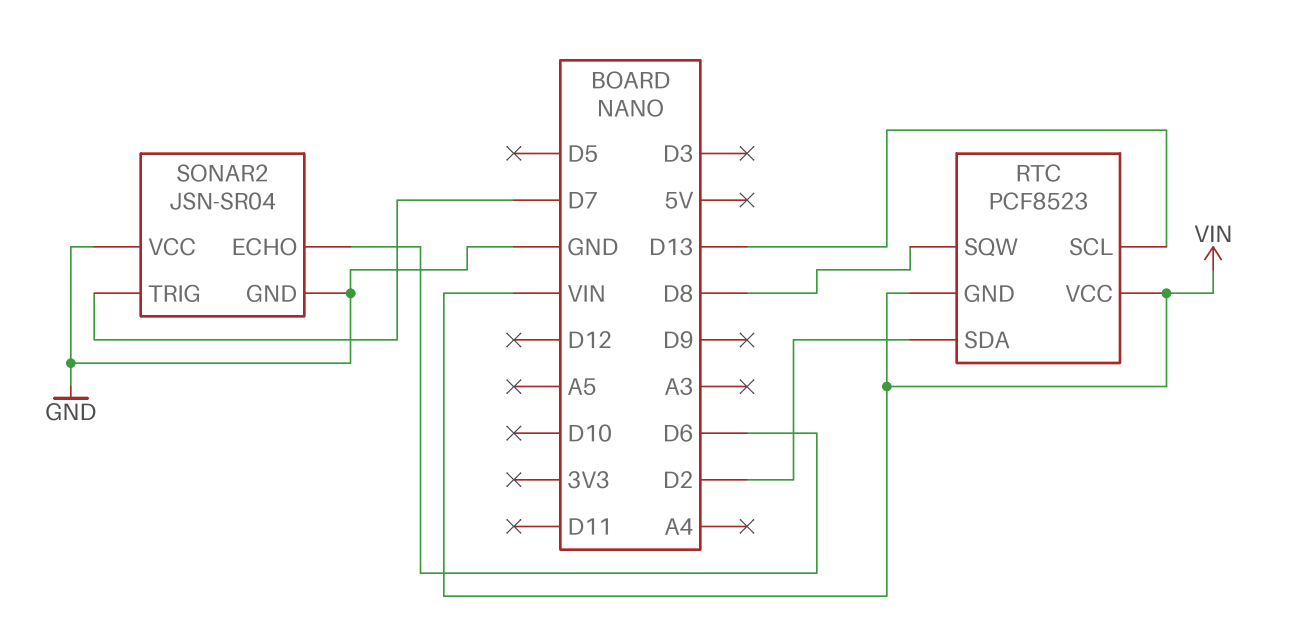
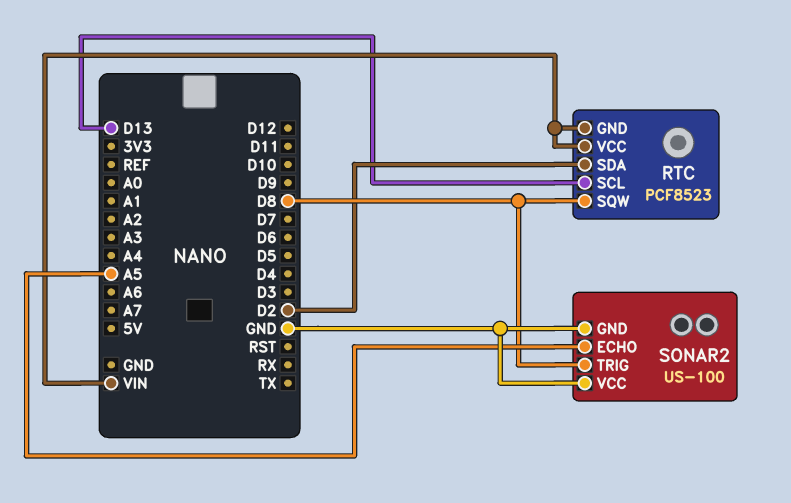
SONAR2: JSN-SR04 -> US-100
SONAR2 pin ECHO: D6 -> A5
SONAR2 pin TRIG: D7 -> D8

